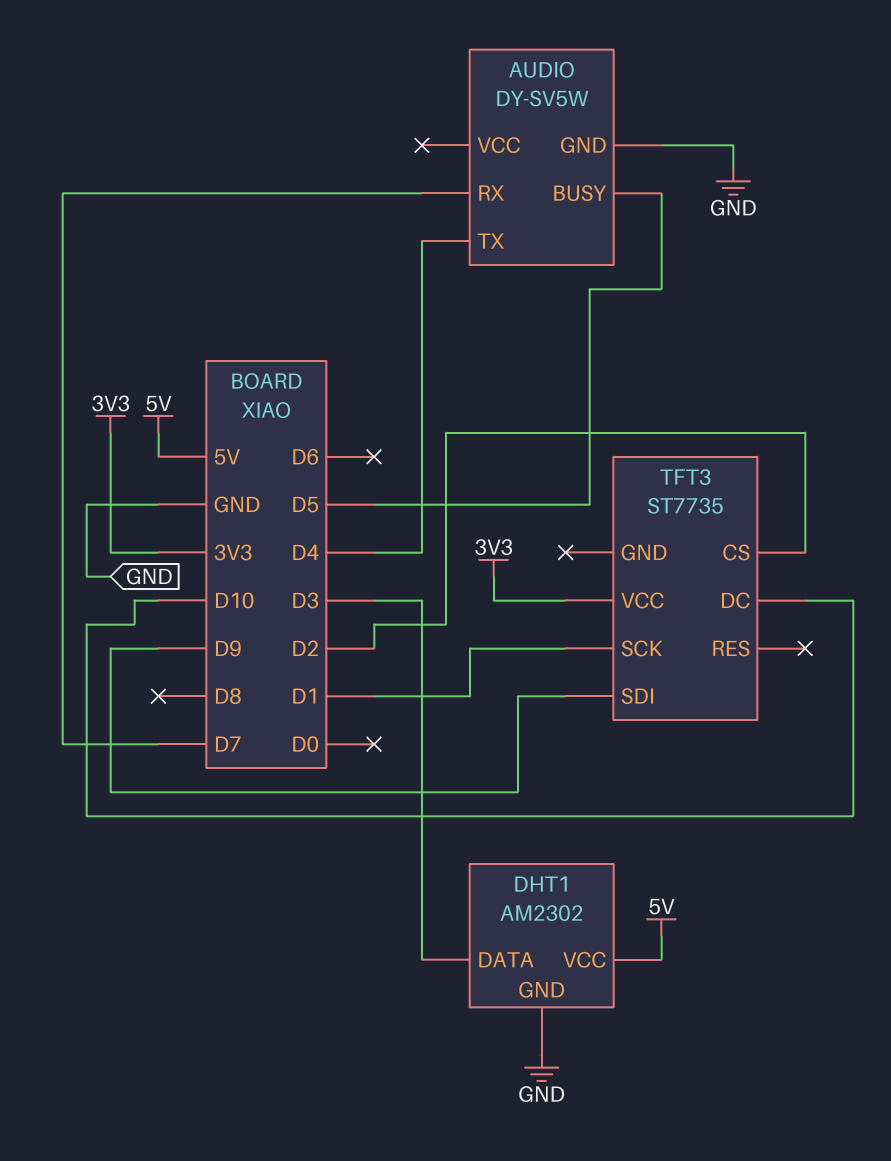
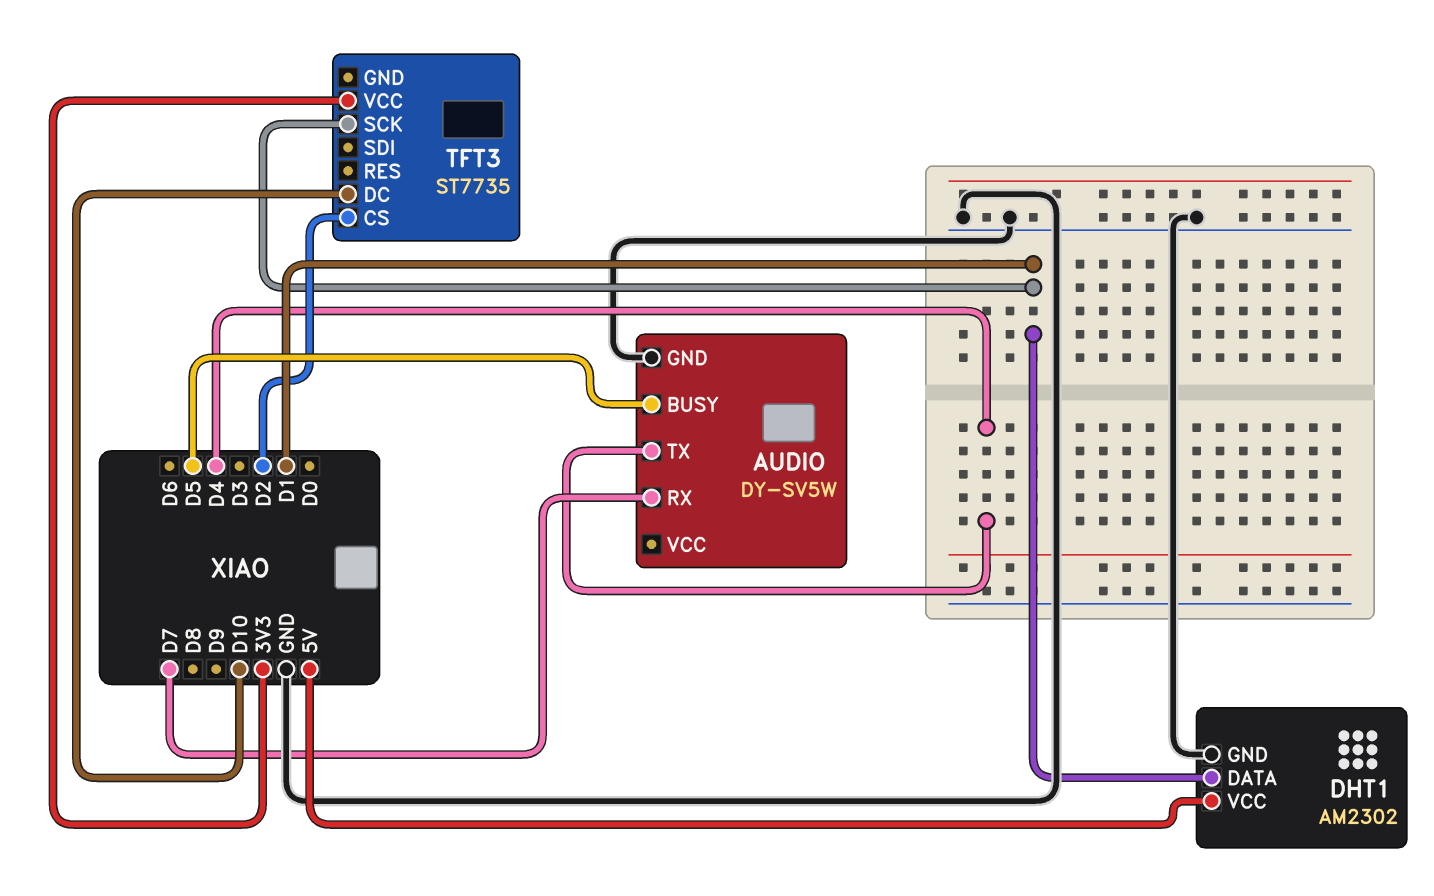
DHT1 pin DATA: D3 -> D1
TFT3 pin SDI: D9 -> none

